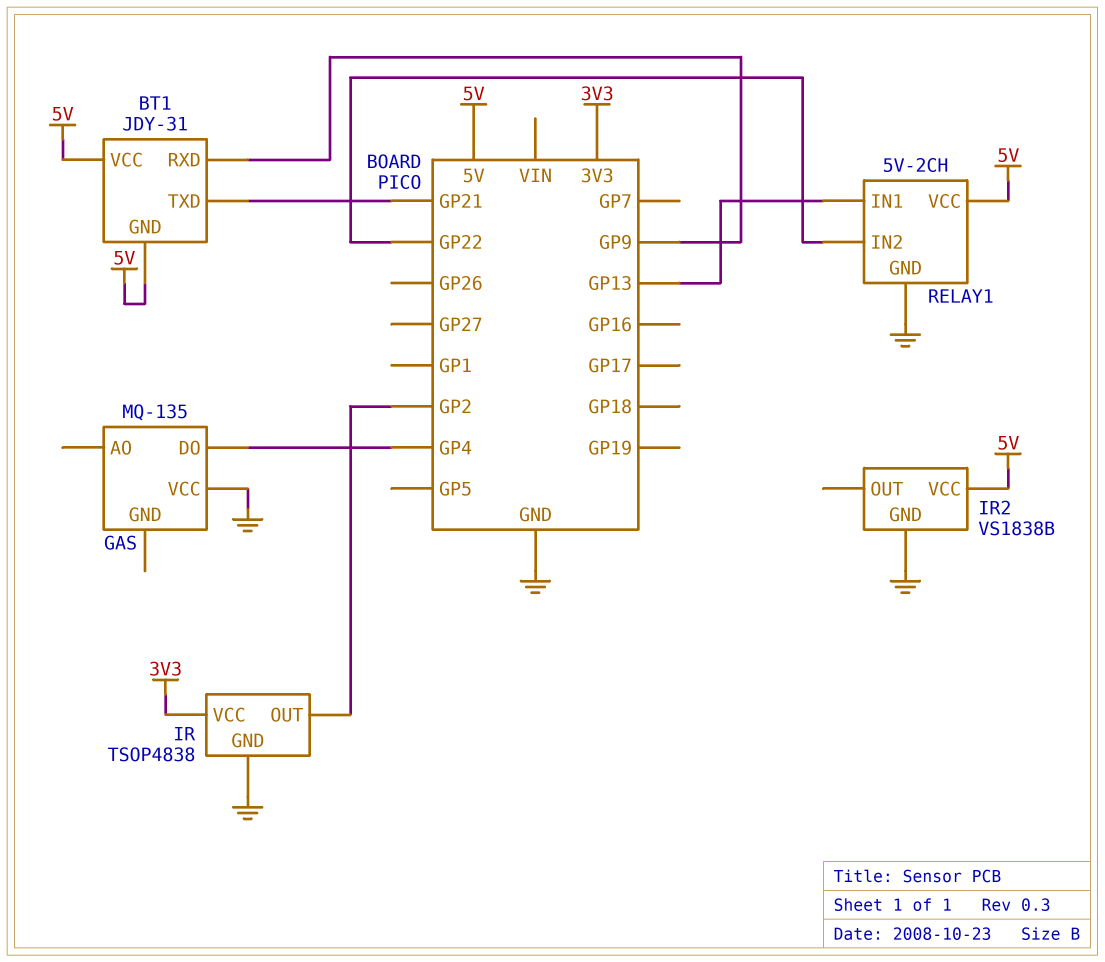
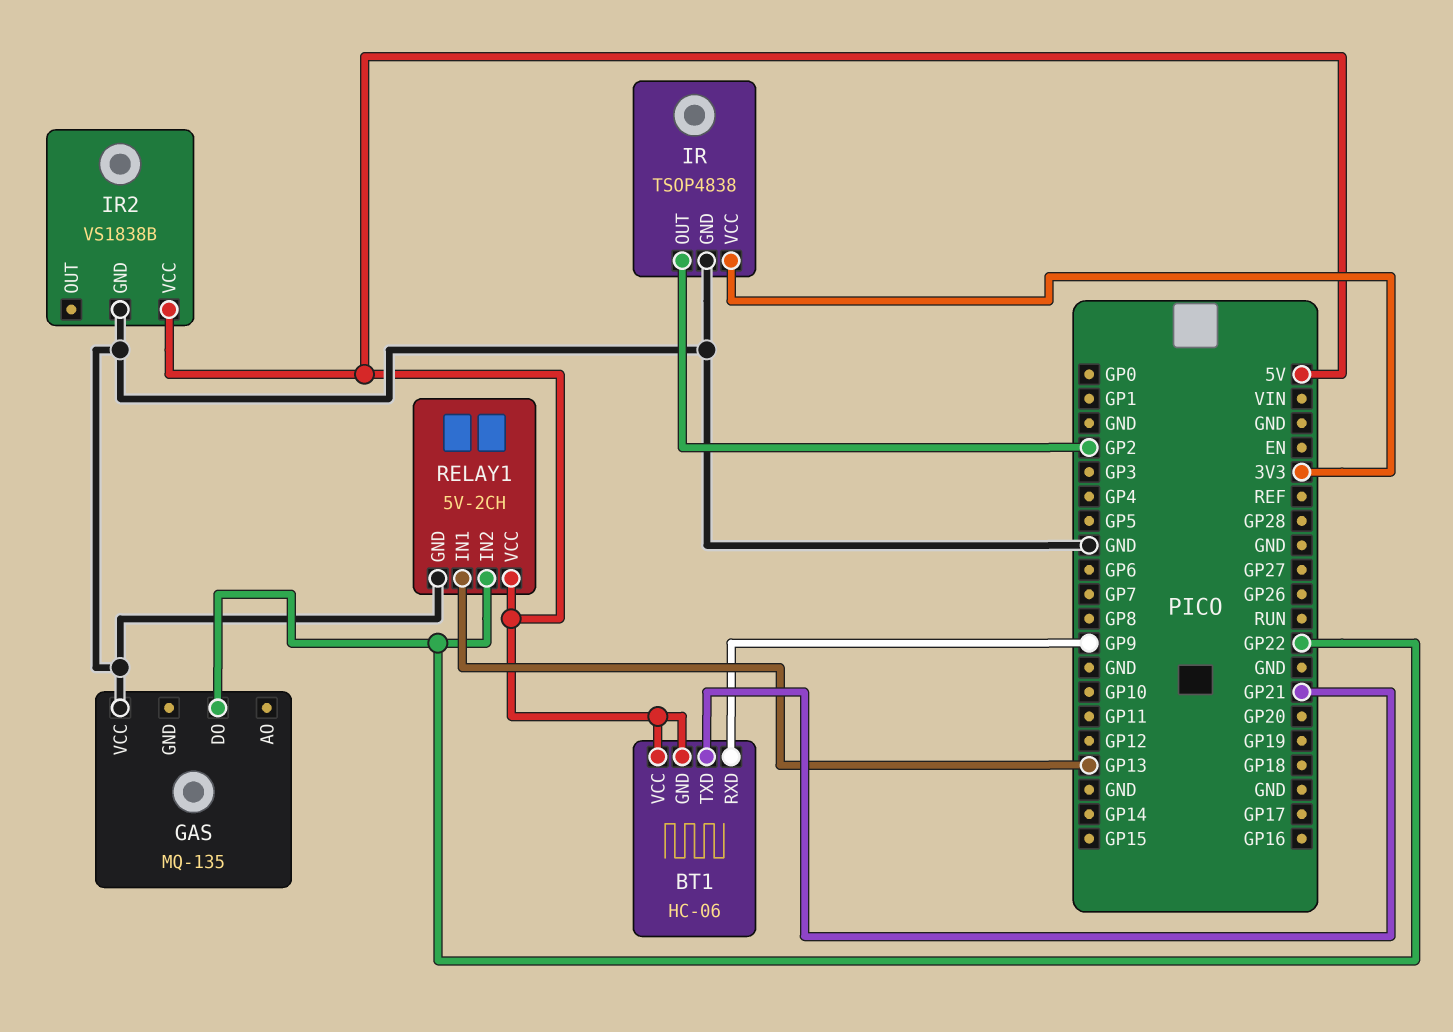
BT1: JDY-31 -> HC-06
GAS pin DO: GP4 -> GP22

